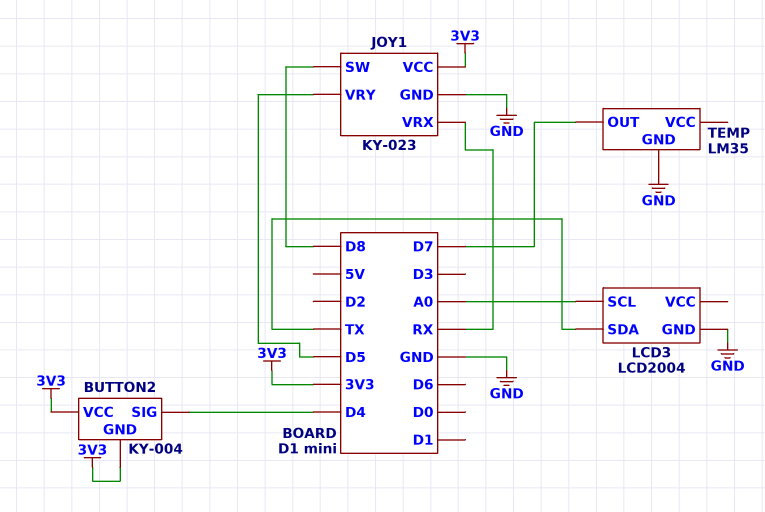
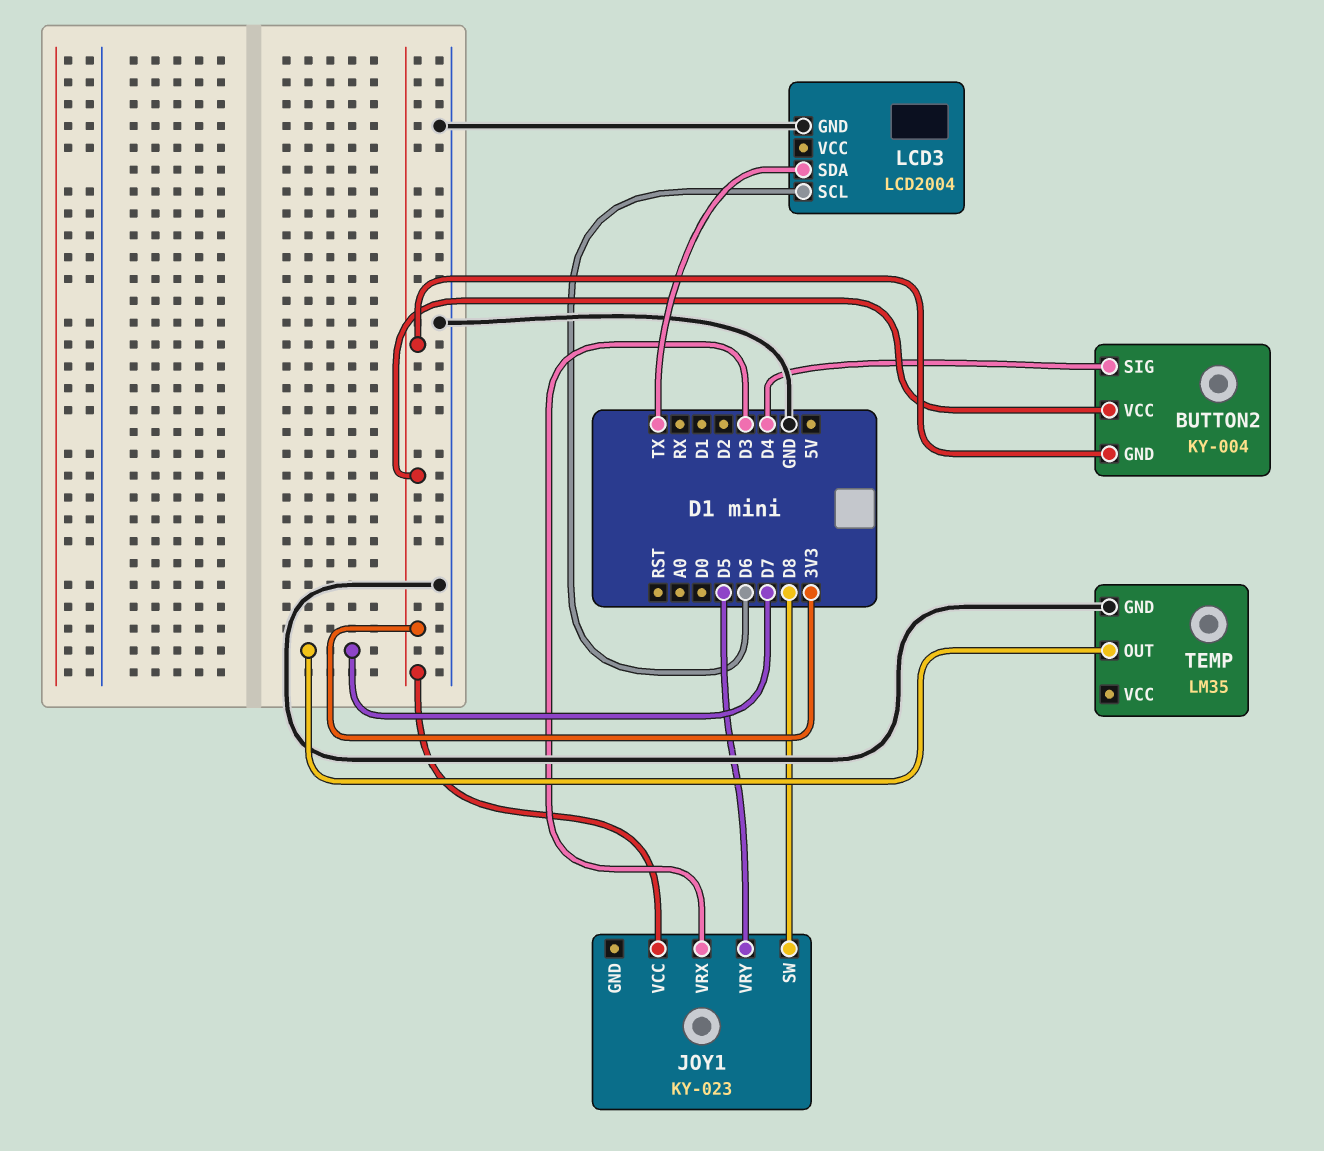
JOY1 pin GND: GND -> none
JOY1 pin VRX: RX -> D3
LCD3 pin SCL: A0 -> D6

